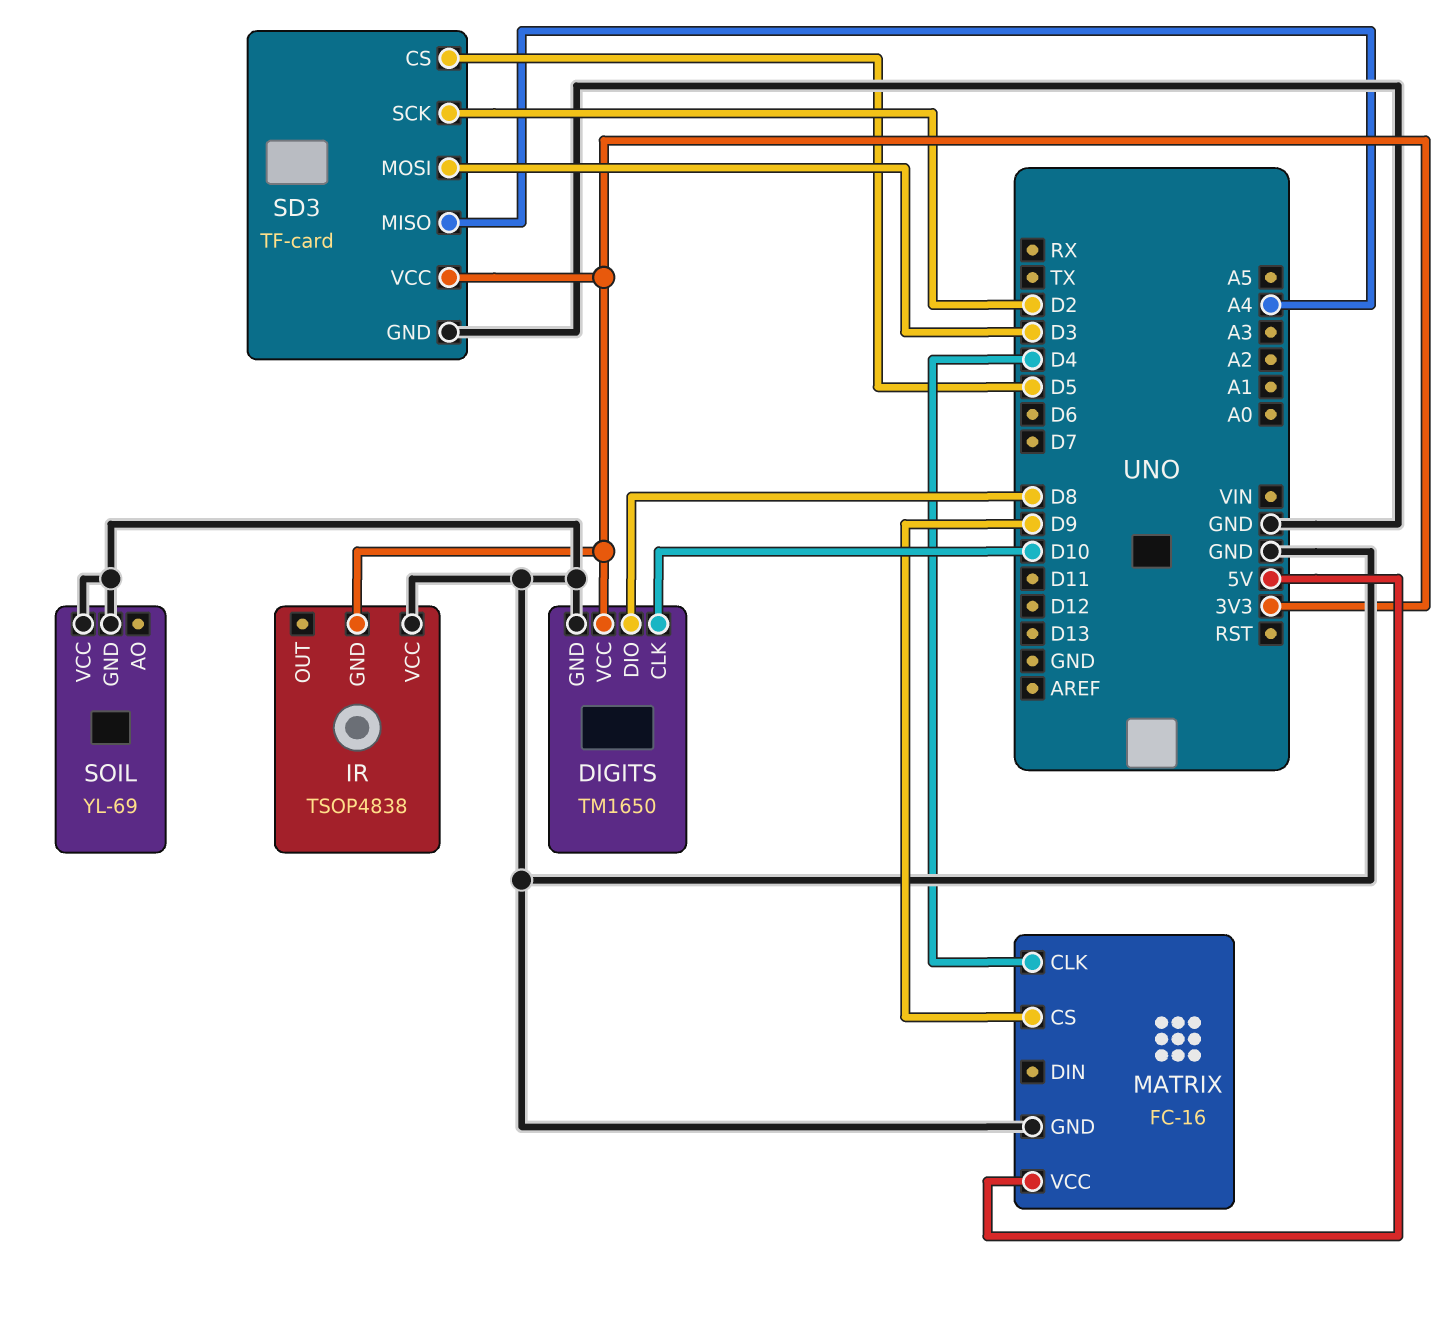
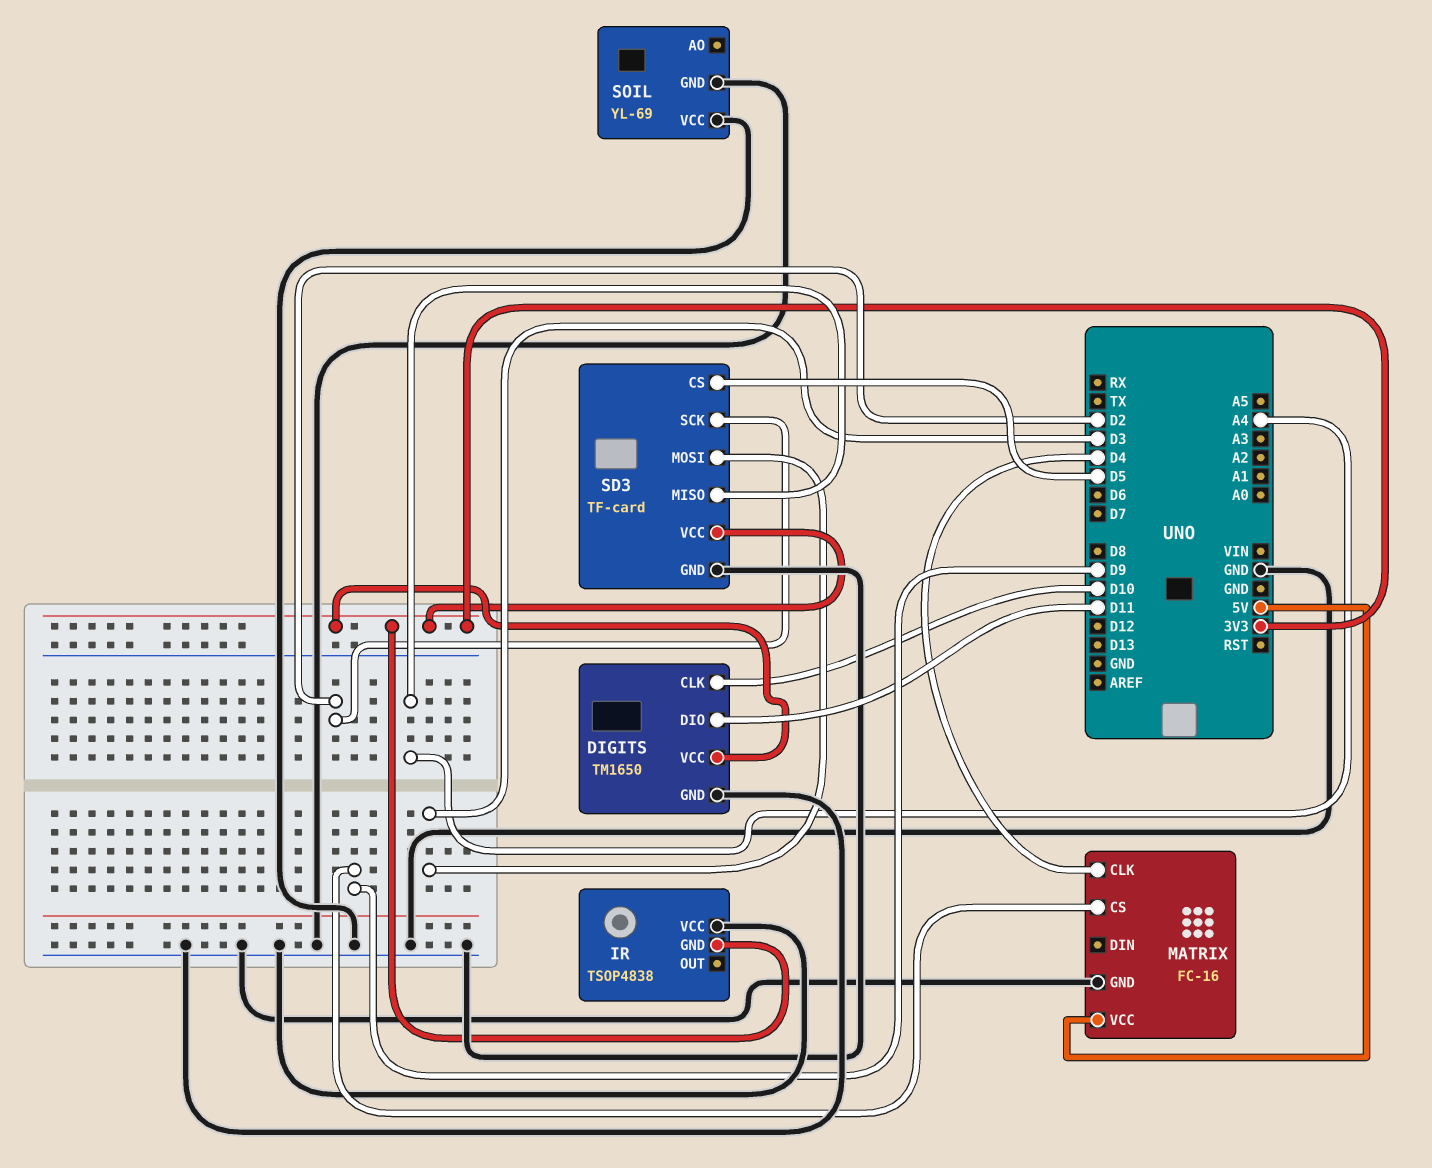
DIGITS pin DIO: D8 -> D11

